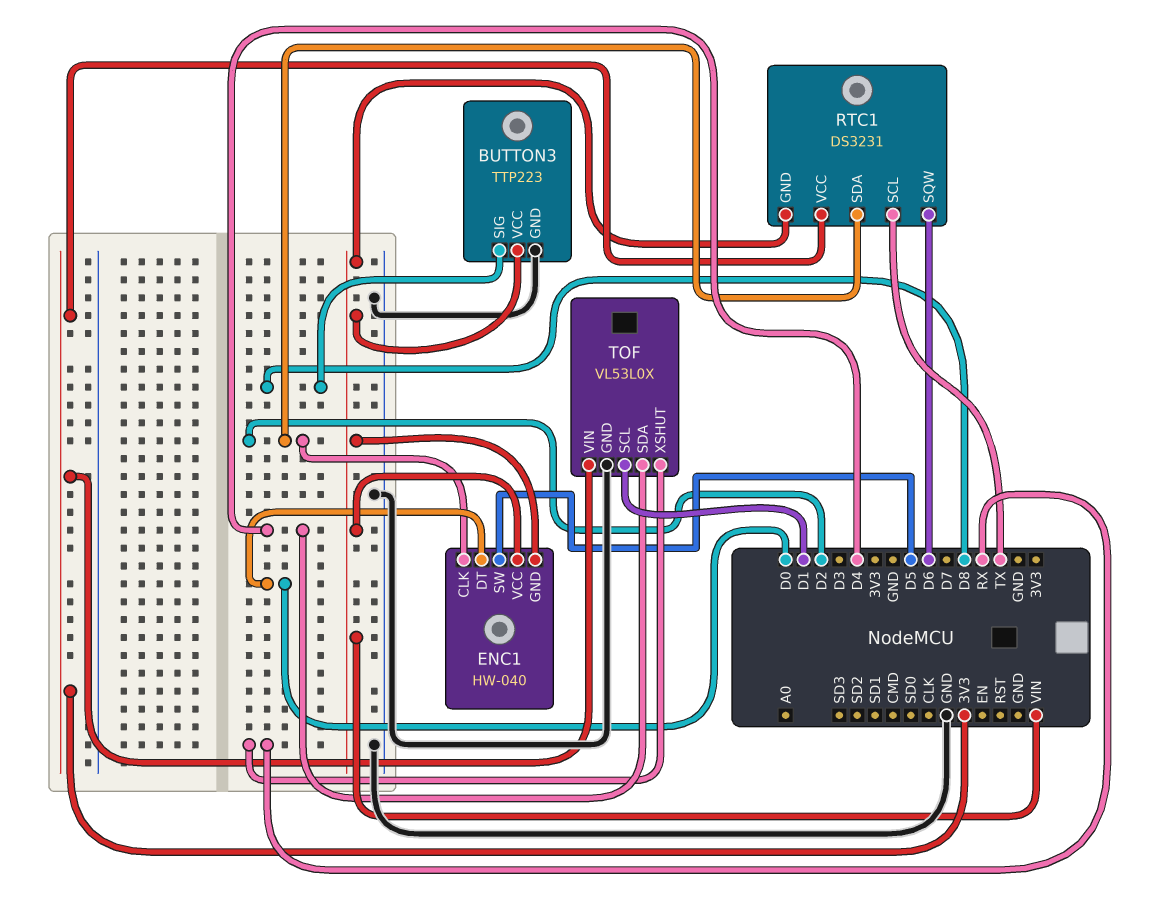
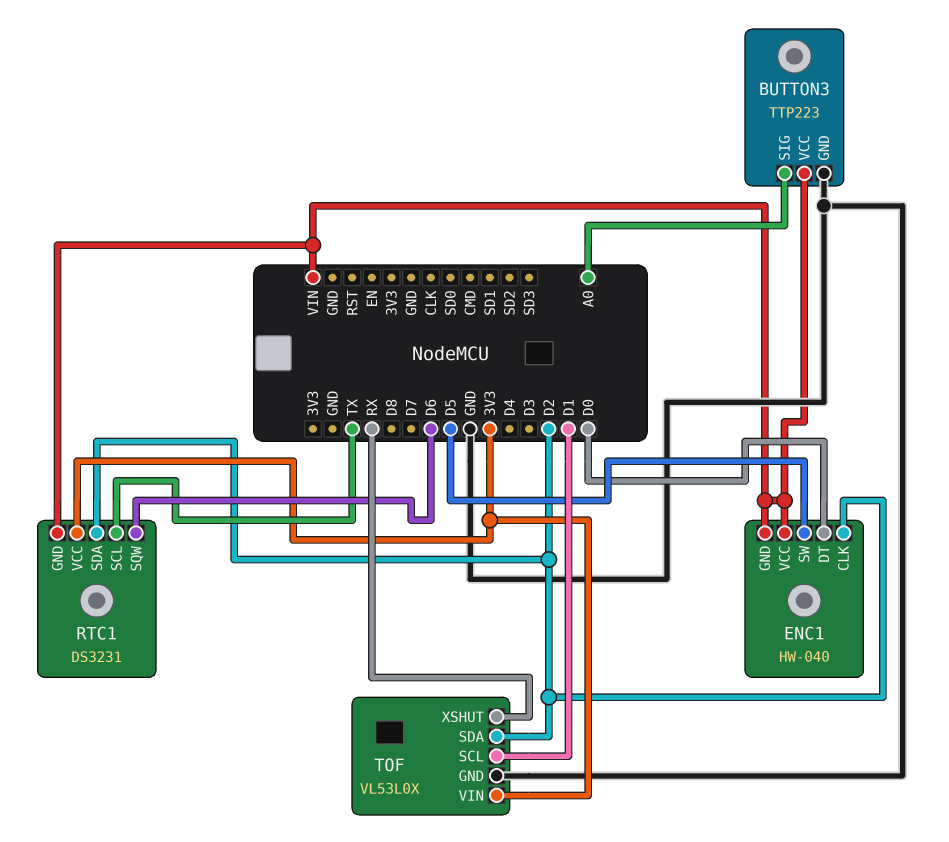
BUTTON3 pin SIG: D8 -> A0
TOF pin SDA: D4 -> D2

